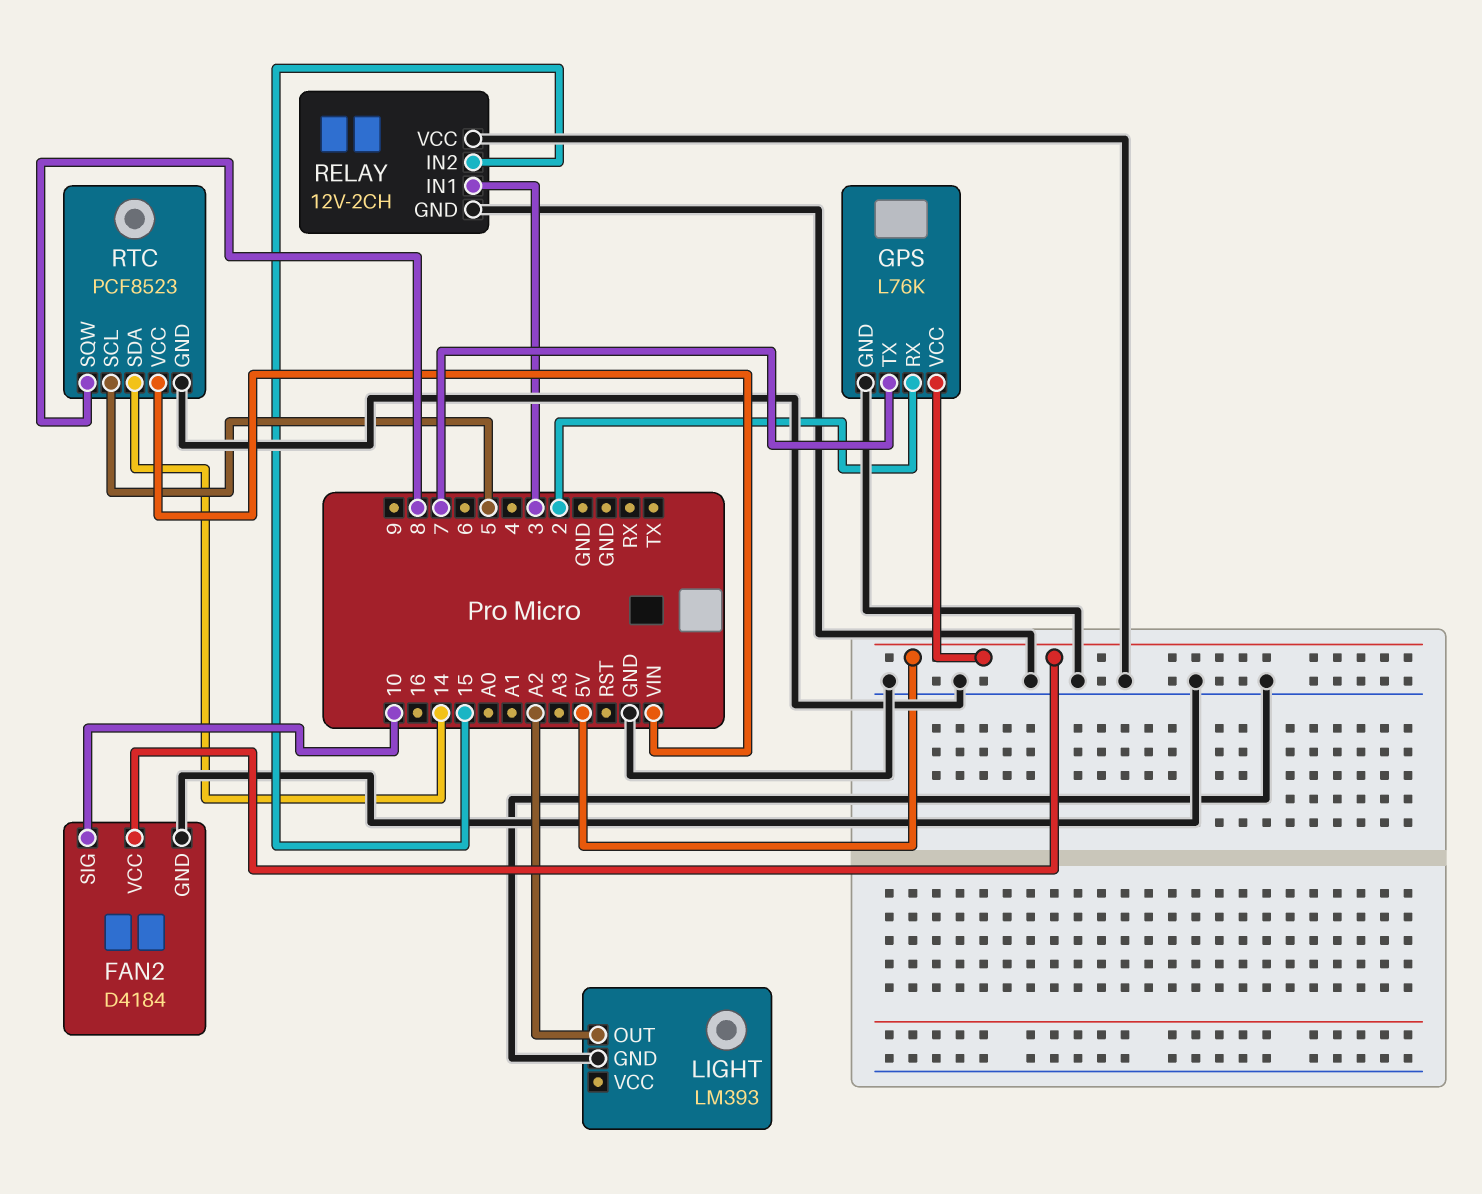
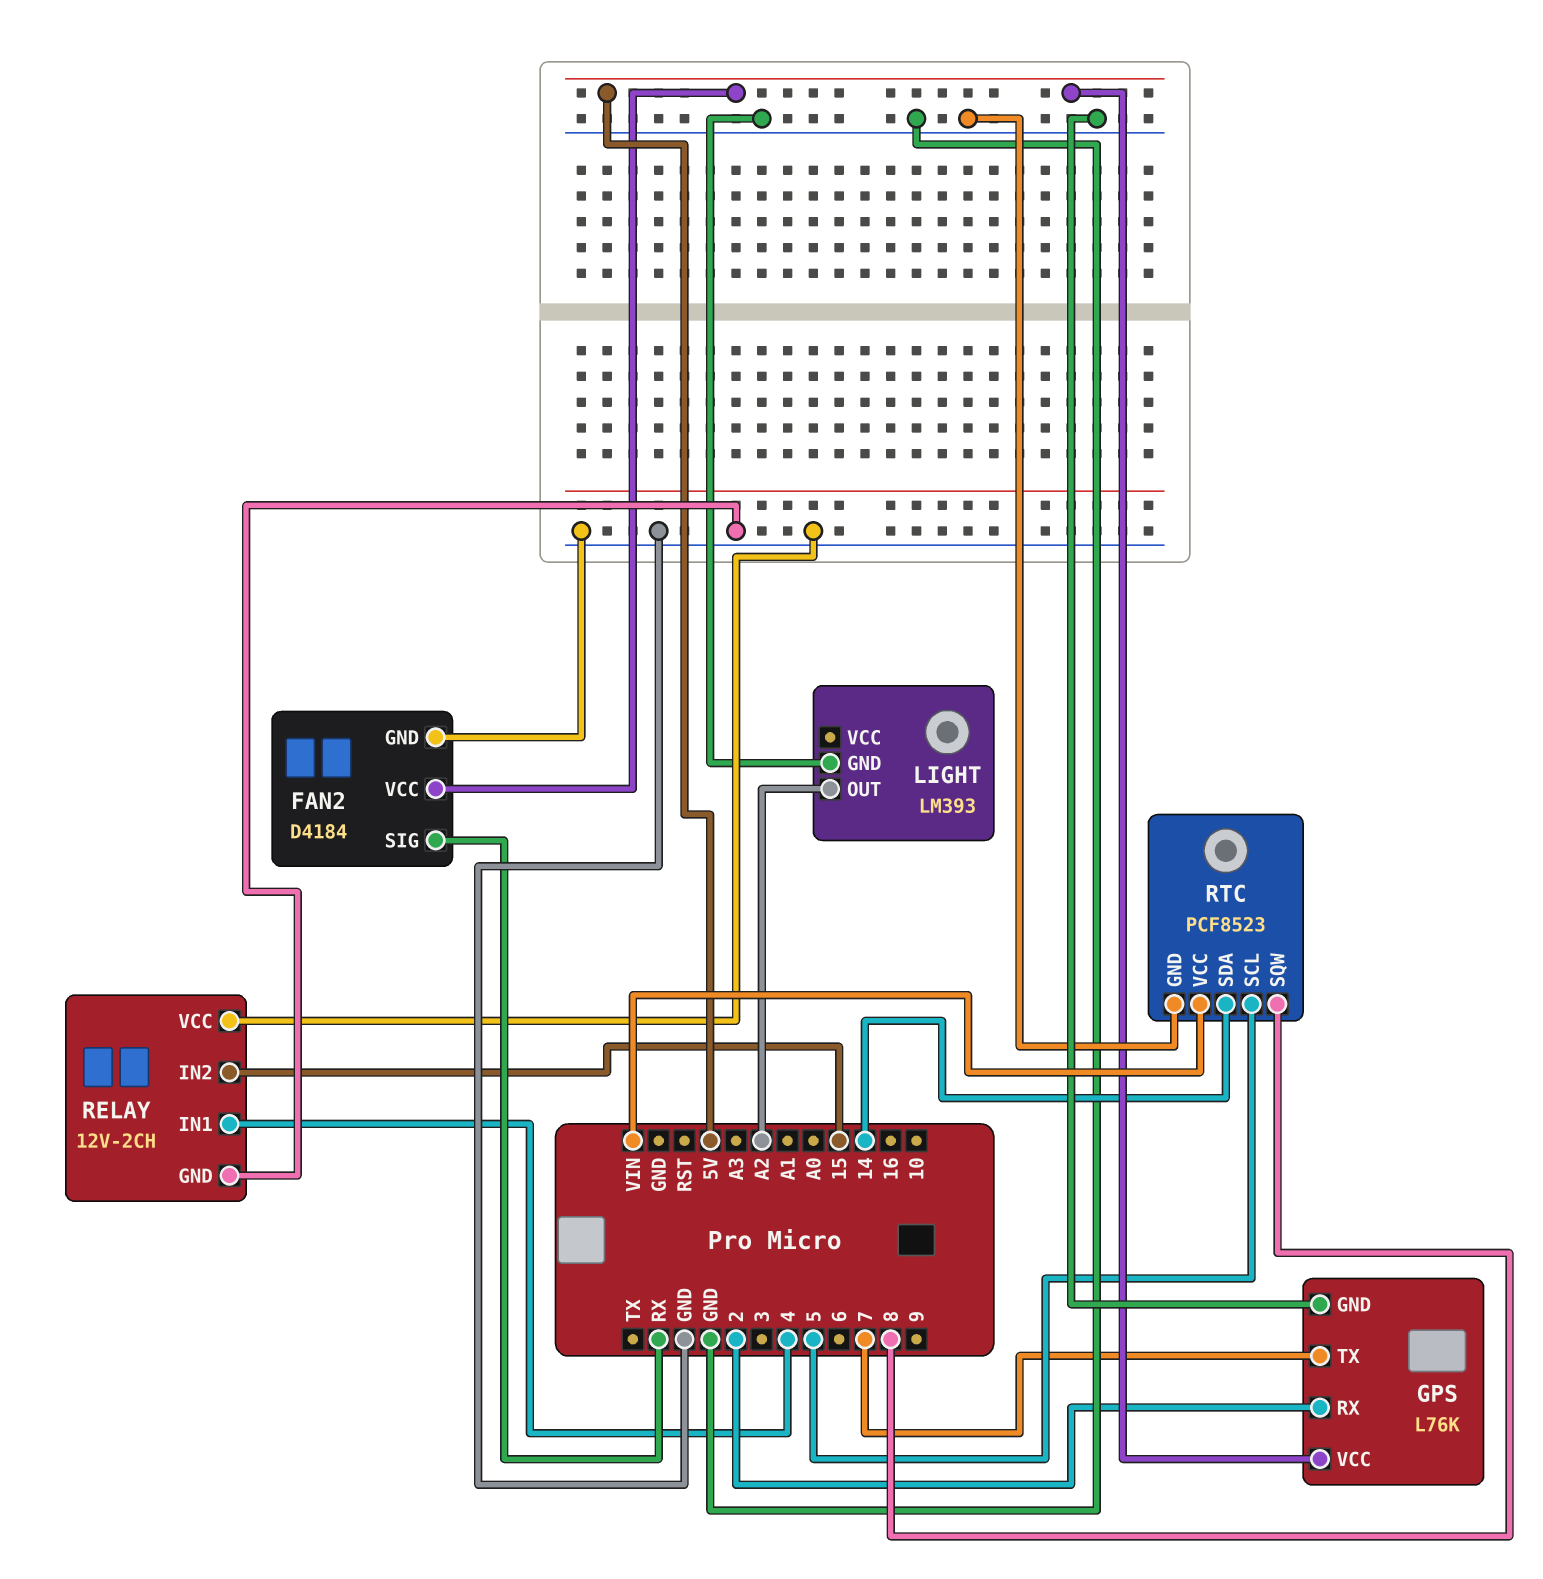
FAN2 pin SIG: 10 -> RX
RELAY pin IN1: 3 -> 4

